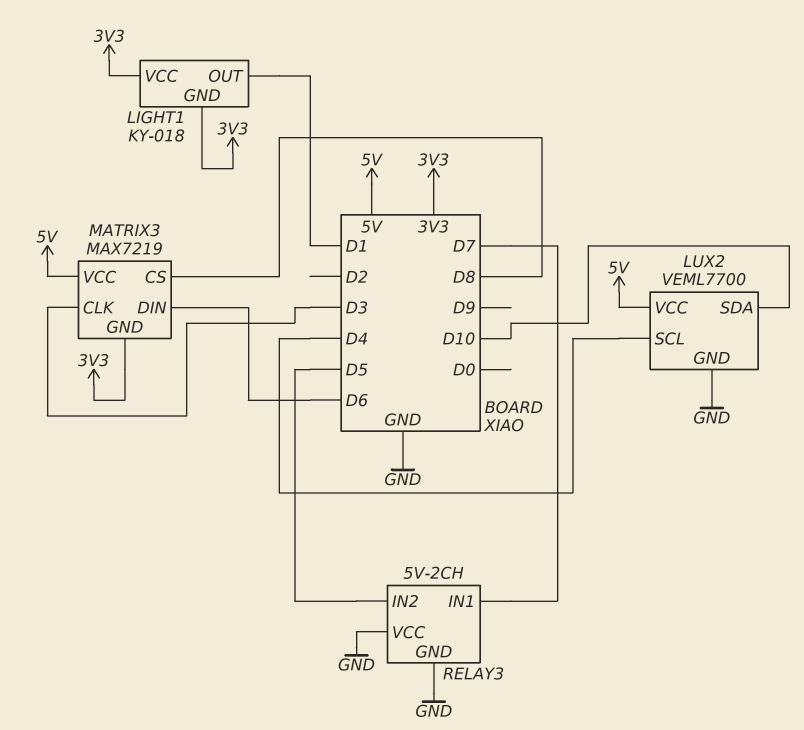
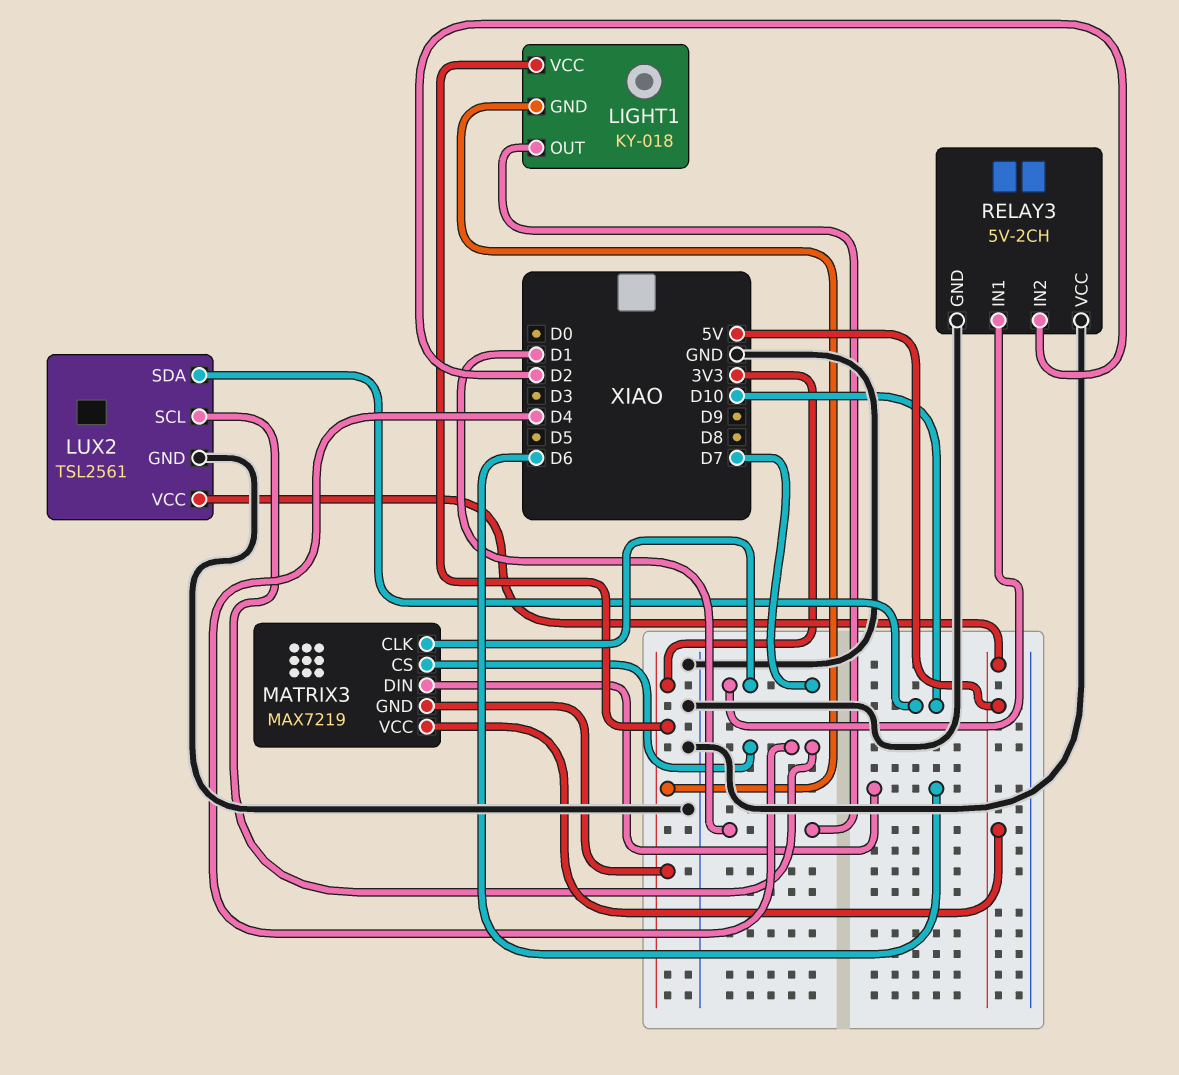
LUX2: VEML7700 -> TSL2561
MATRIX3 pin CLK: D3 -> D7
MATRIX3 pin CS: D8 -> D4
RELAY3 pin IN2: D5 -> D2

